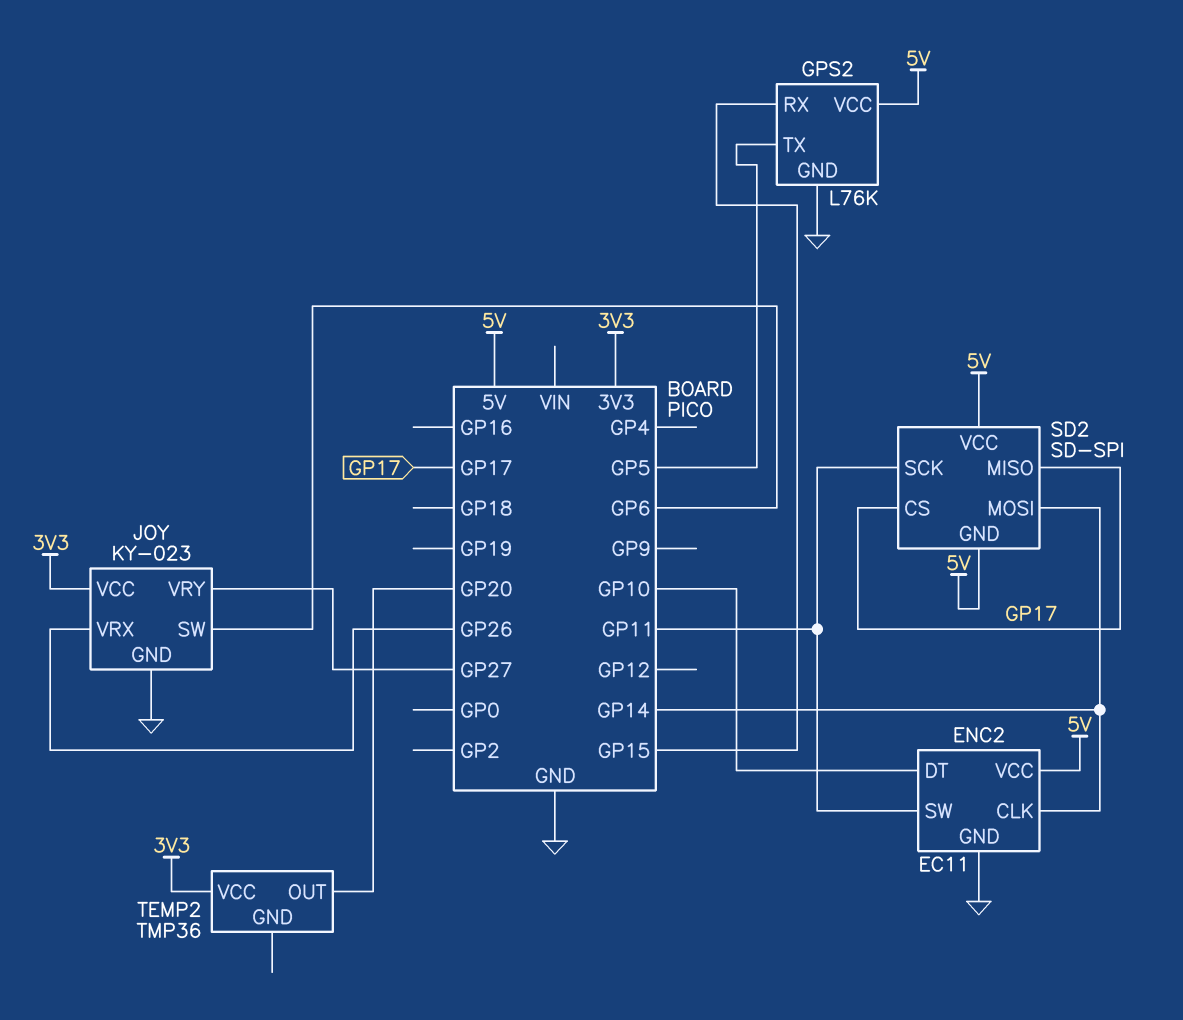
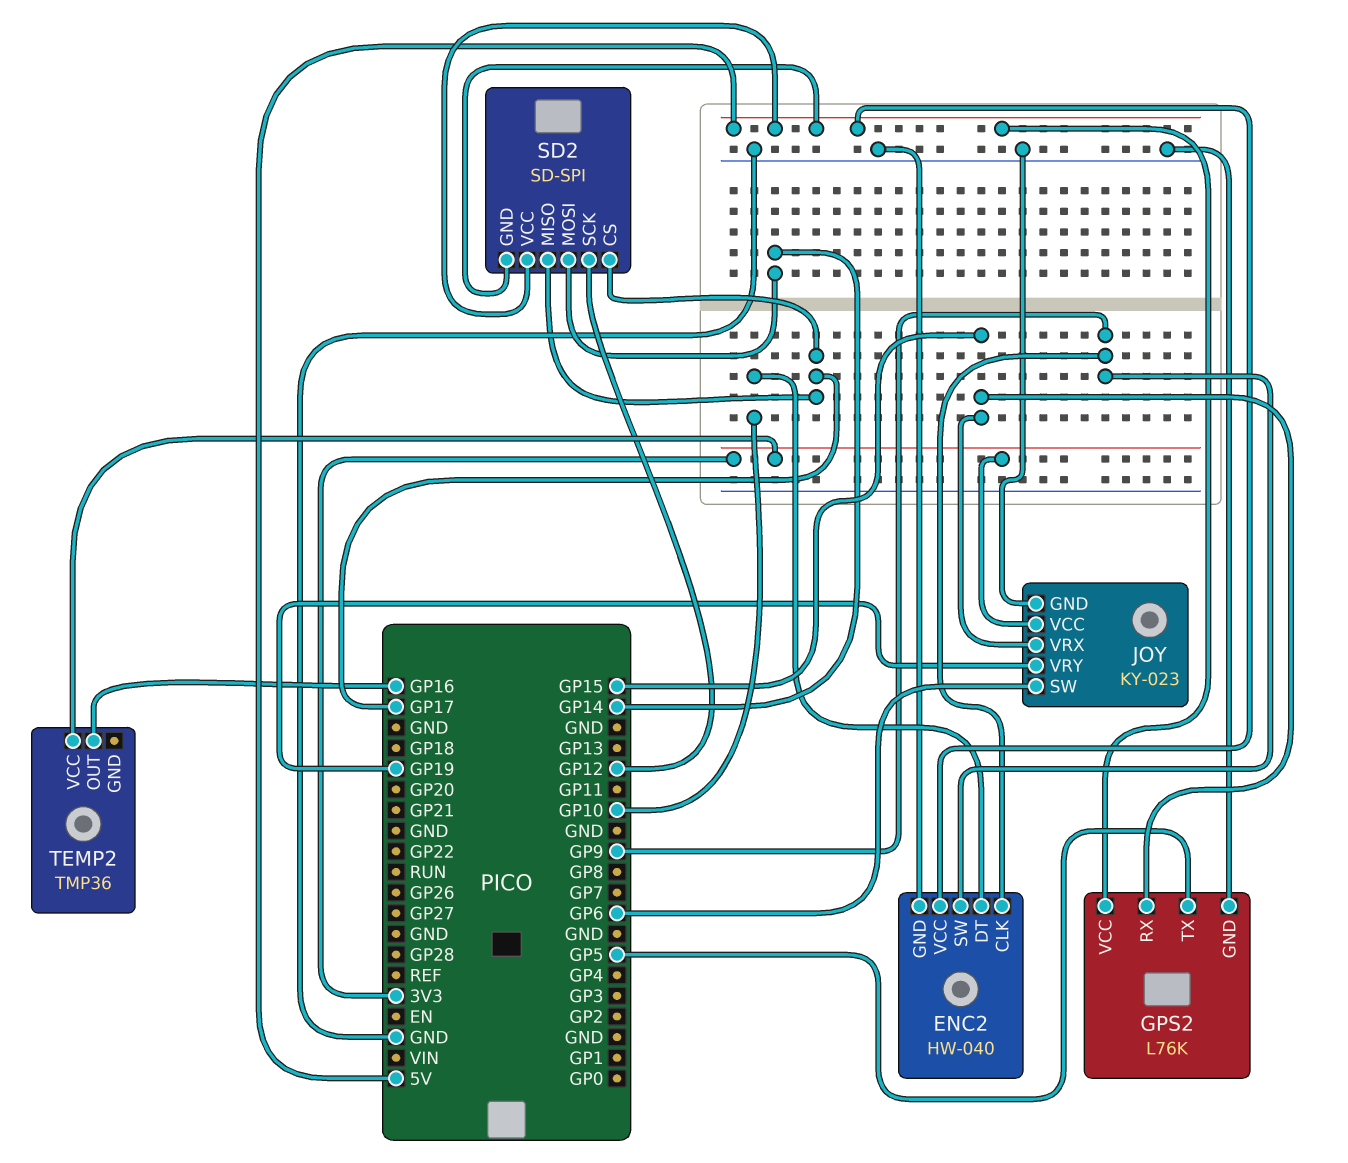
ENC2: EC11 -> HW-040
ENC2 pin CLK: GP14 -> GP9
ENC2 pin SW: GP11 -> GP9
JOY pin VRX: GP26 -> GP15
JOY pin VRY: GP27 -> GP19
SD2 pin SCK: GP11 -> GP12
TEMP2 pin OUT: GP20 -> GP16

